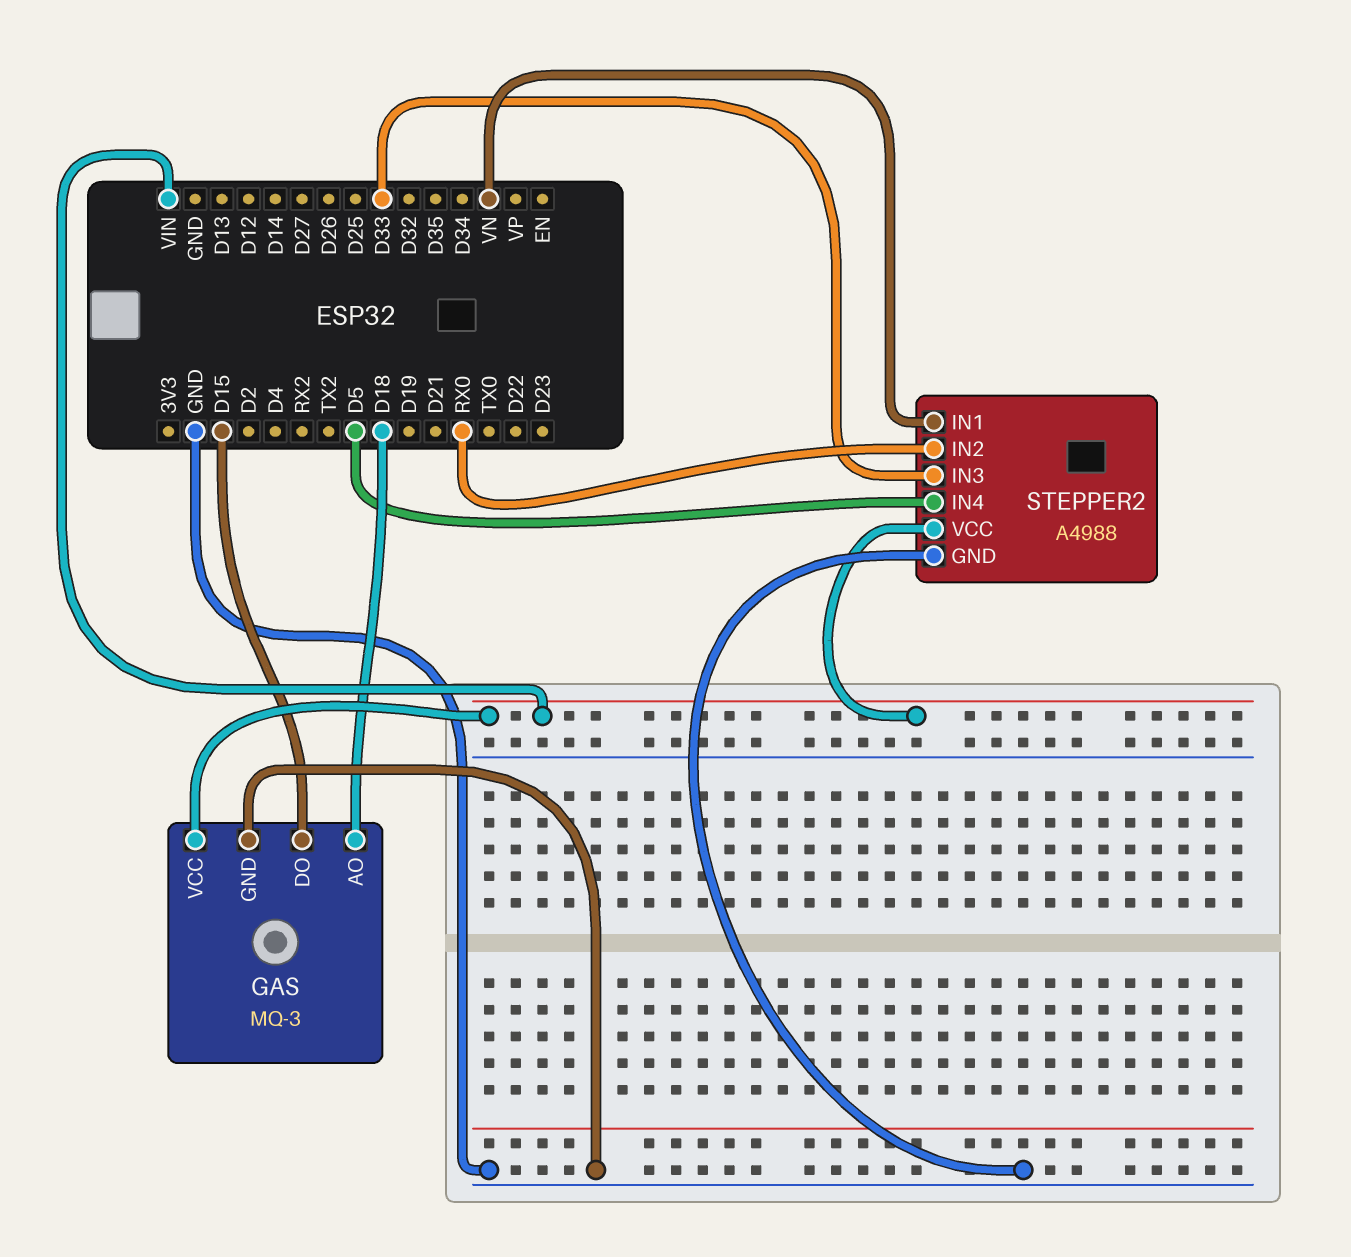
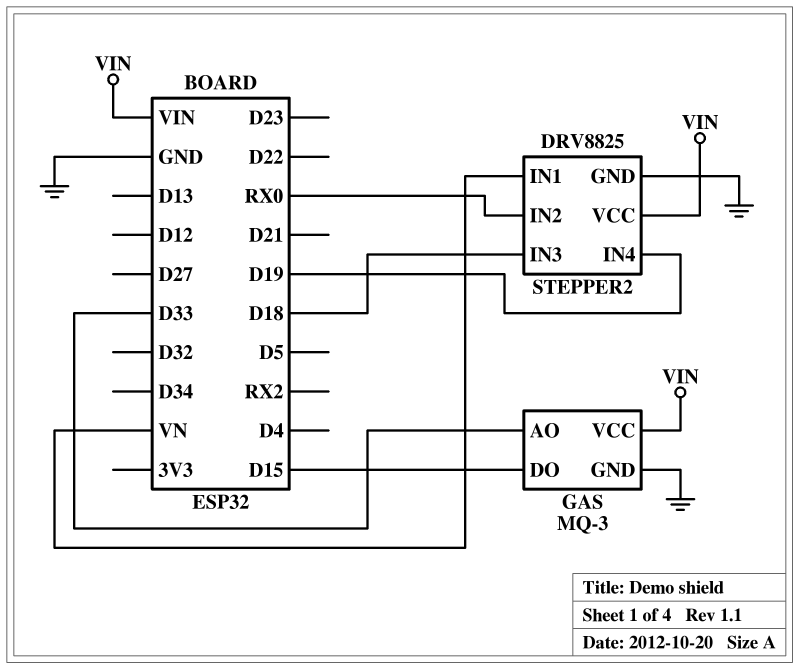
GAS pin AO: D18 -> D33
STEPPER2: A4988 -> DRV8825
STEPPER2 pin IN3: D33 -> D18
STEPPER2 pin IN4: D5 -> D19

